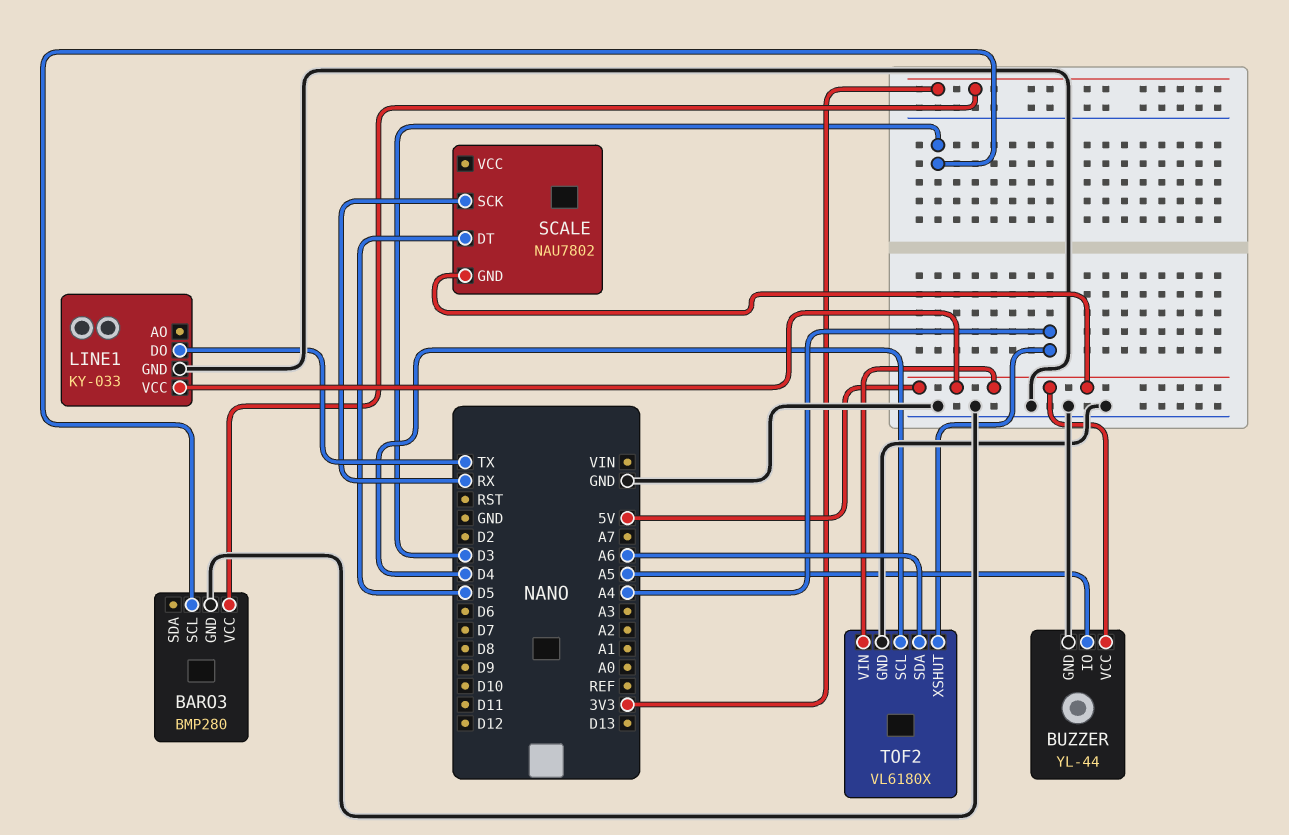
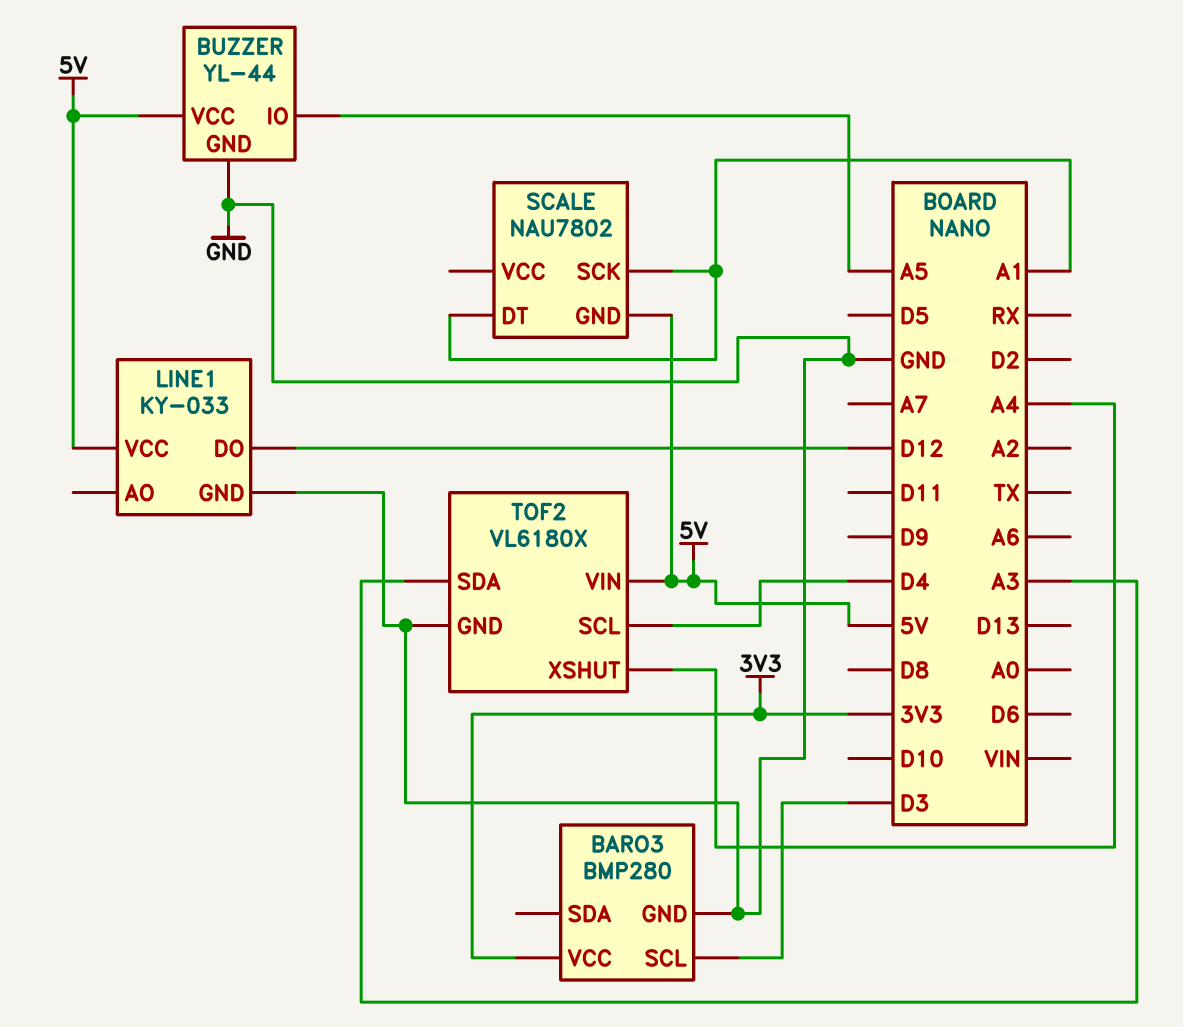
LINE1 pin DO: TX -> D12
SCALE pin DT: D5 -> A1
SCALE pin SCK: RX -> A1
TOF2 pin SDA: A6 -> A3

